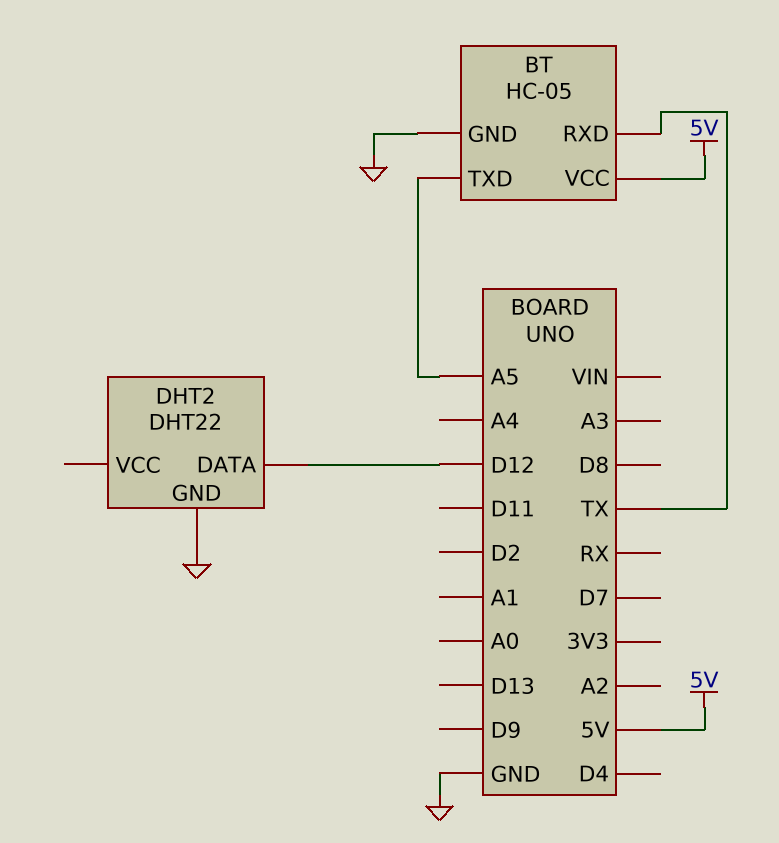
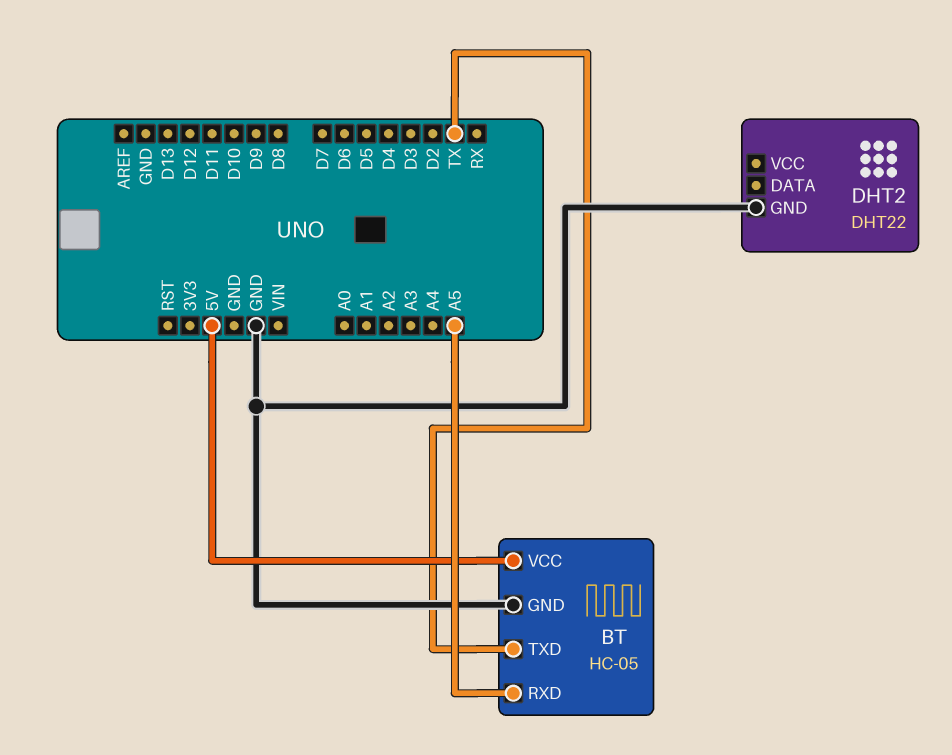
BT pin RXD: TX -> A5
BT pin TXD: A5 -> TX
DHT2 pin DATA: D12 -> none

